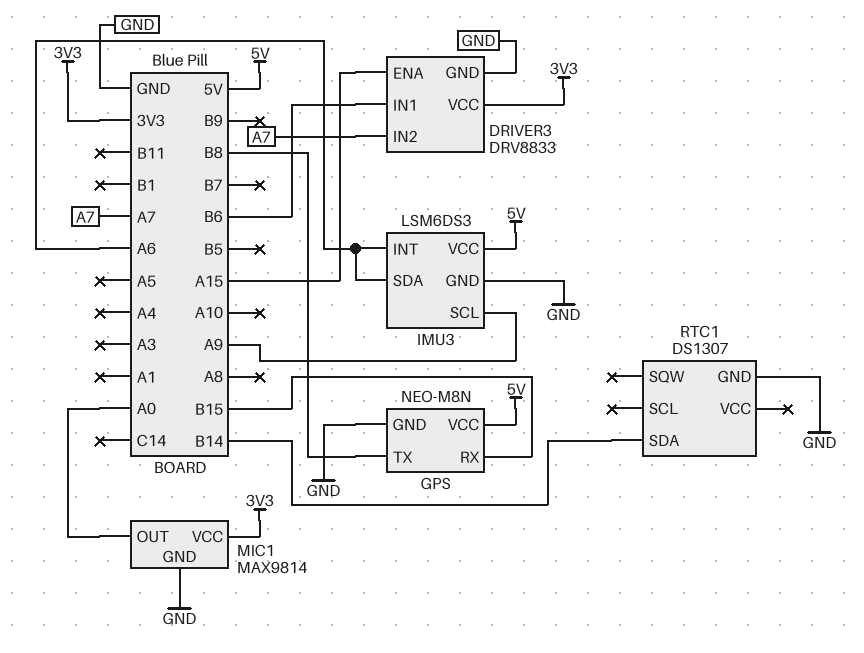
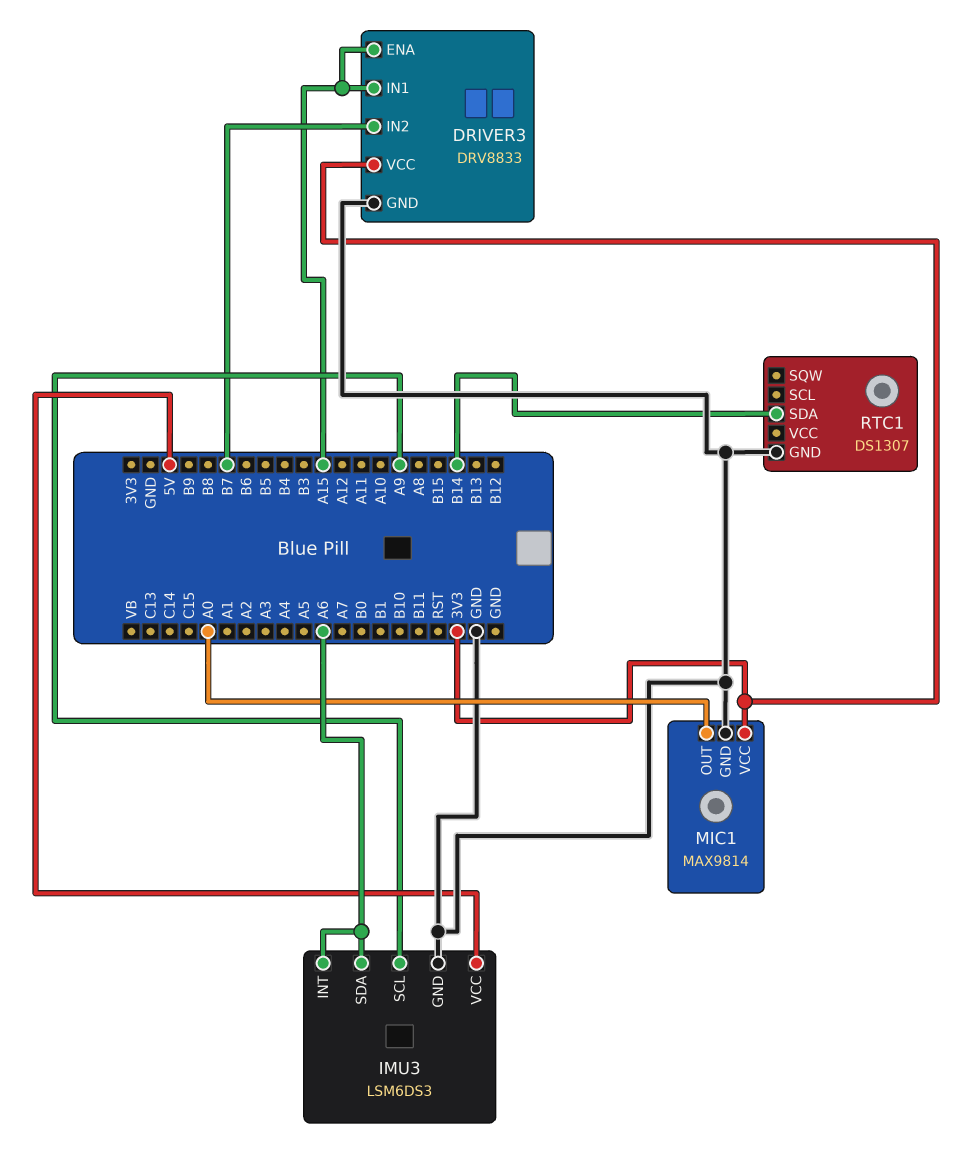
DRIVER3 pin IN1: B6 -> A15
DRIVER3 pin IN2: A7 -> B7
GPS: NEO-M8N -> none
GPS pin GND: GND -> none
GPS pin RX: B15 -> none
GPS pin TX: B8 -> none
GPS pin VCC: 5V -> none

